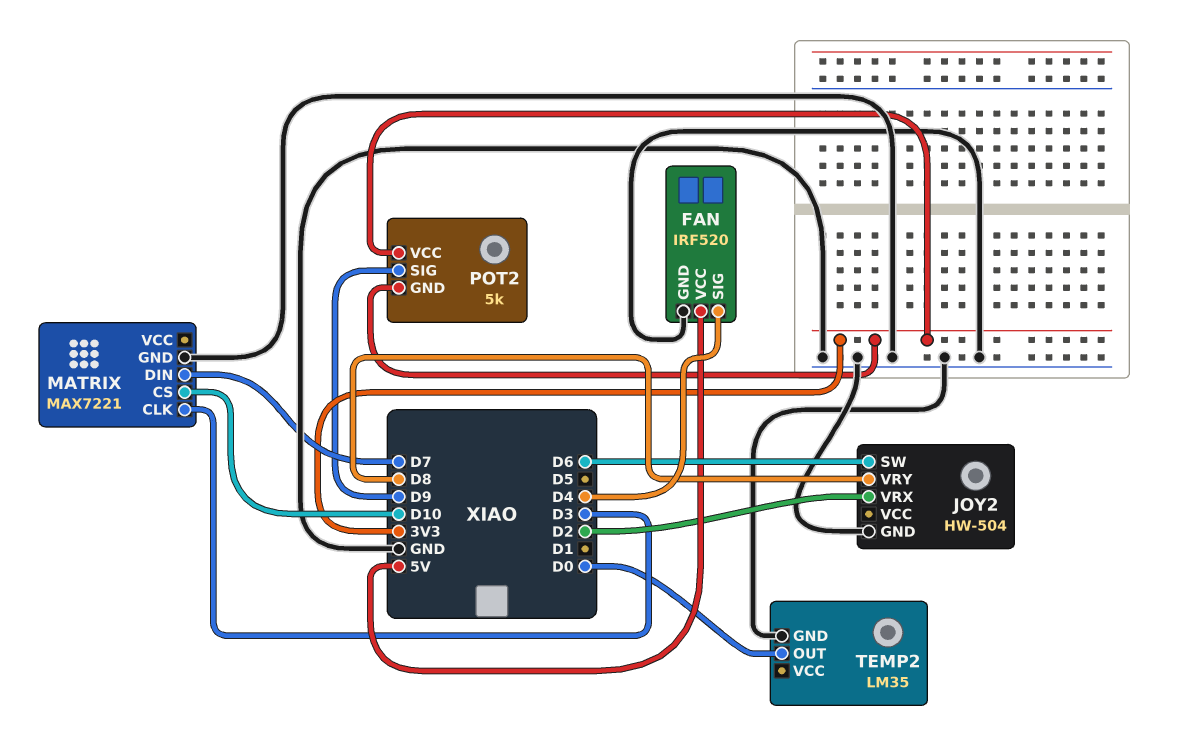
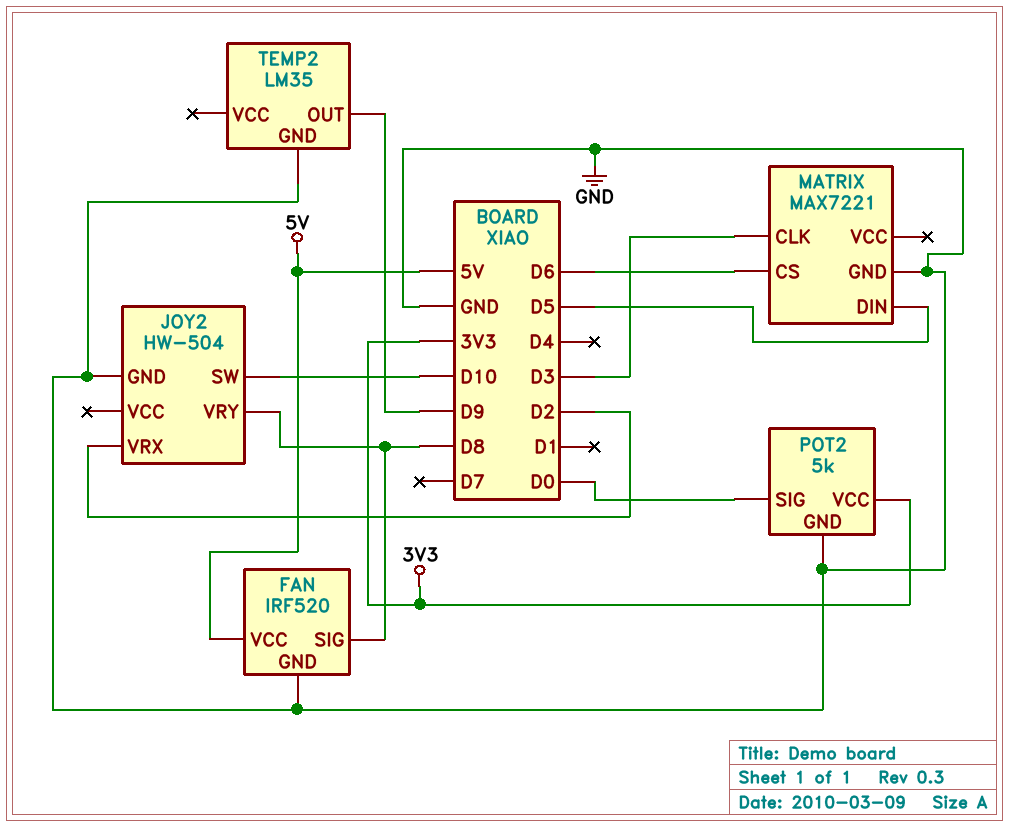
FAN pin SIG: D4 -> D8
JOY2 pin SW: D6 -> D10
MATRIX pin CS: D10 -> D6
MATRIX pin DIN: D7 -> D5
POT2 pin GND: 3V3 -> GND
POT2 pin SIG: D9 -> D0
TEMP2 pin OUT: D0 -> D9

